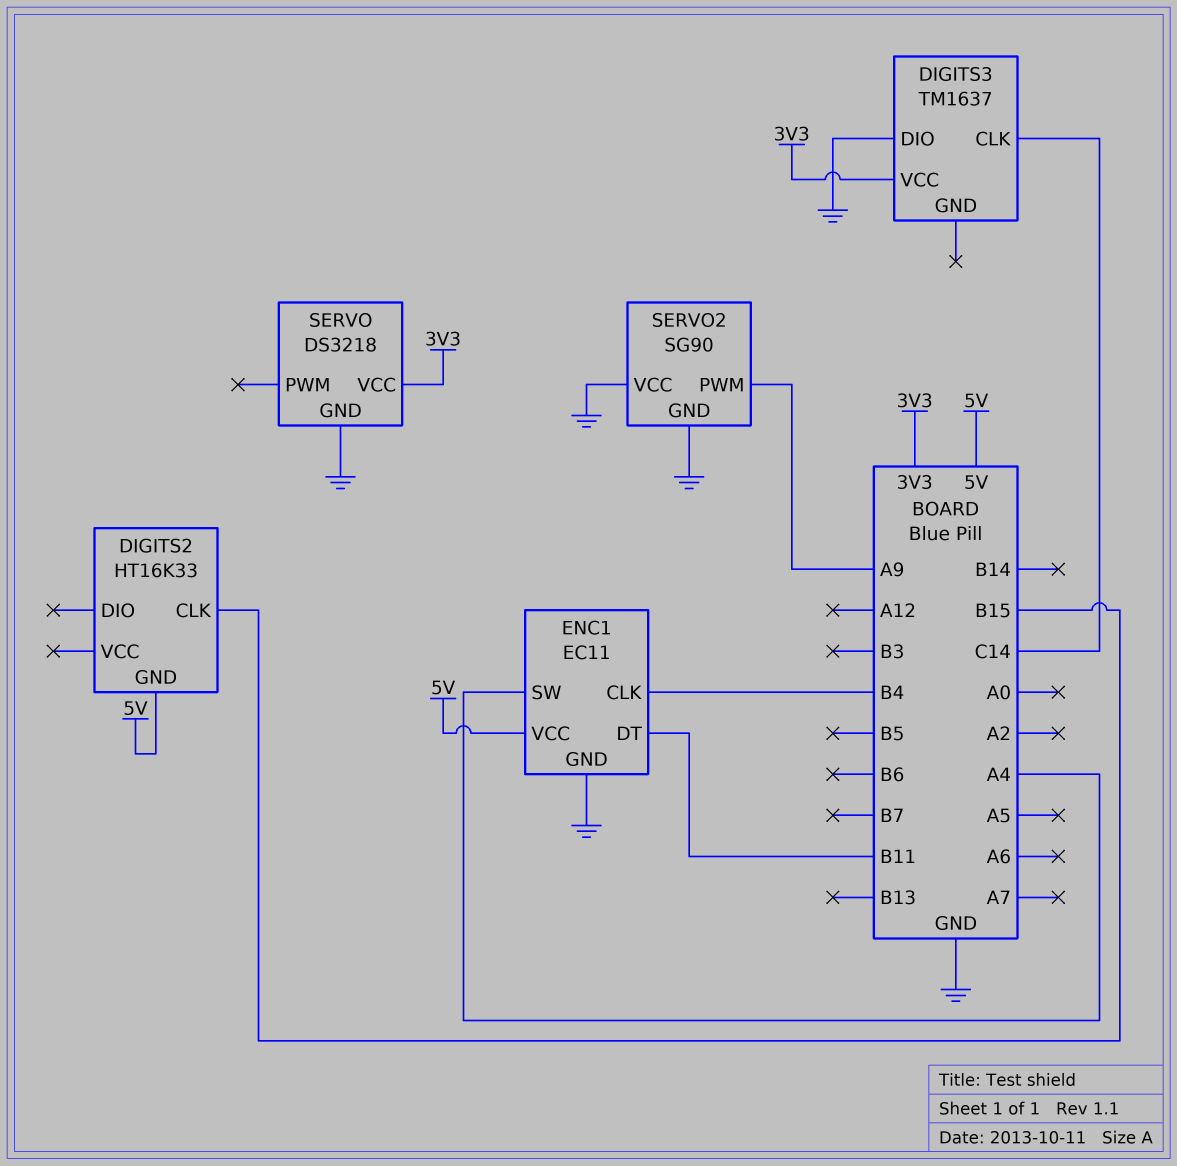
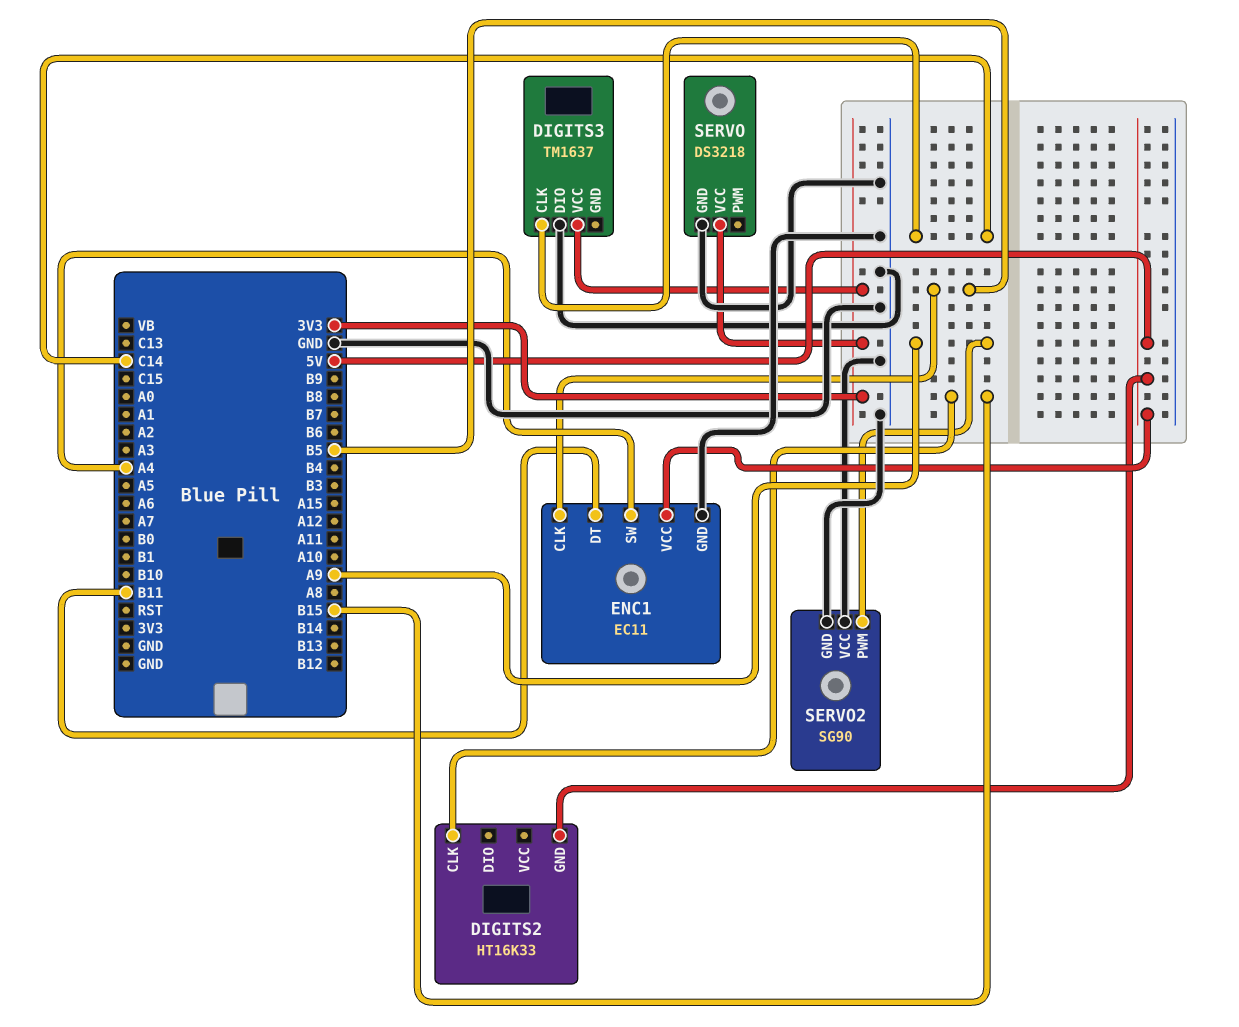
ENC1 pin CLK: B4 -> B5

